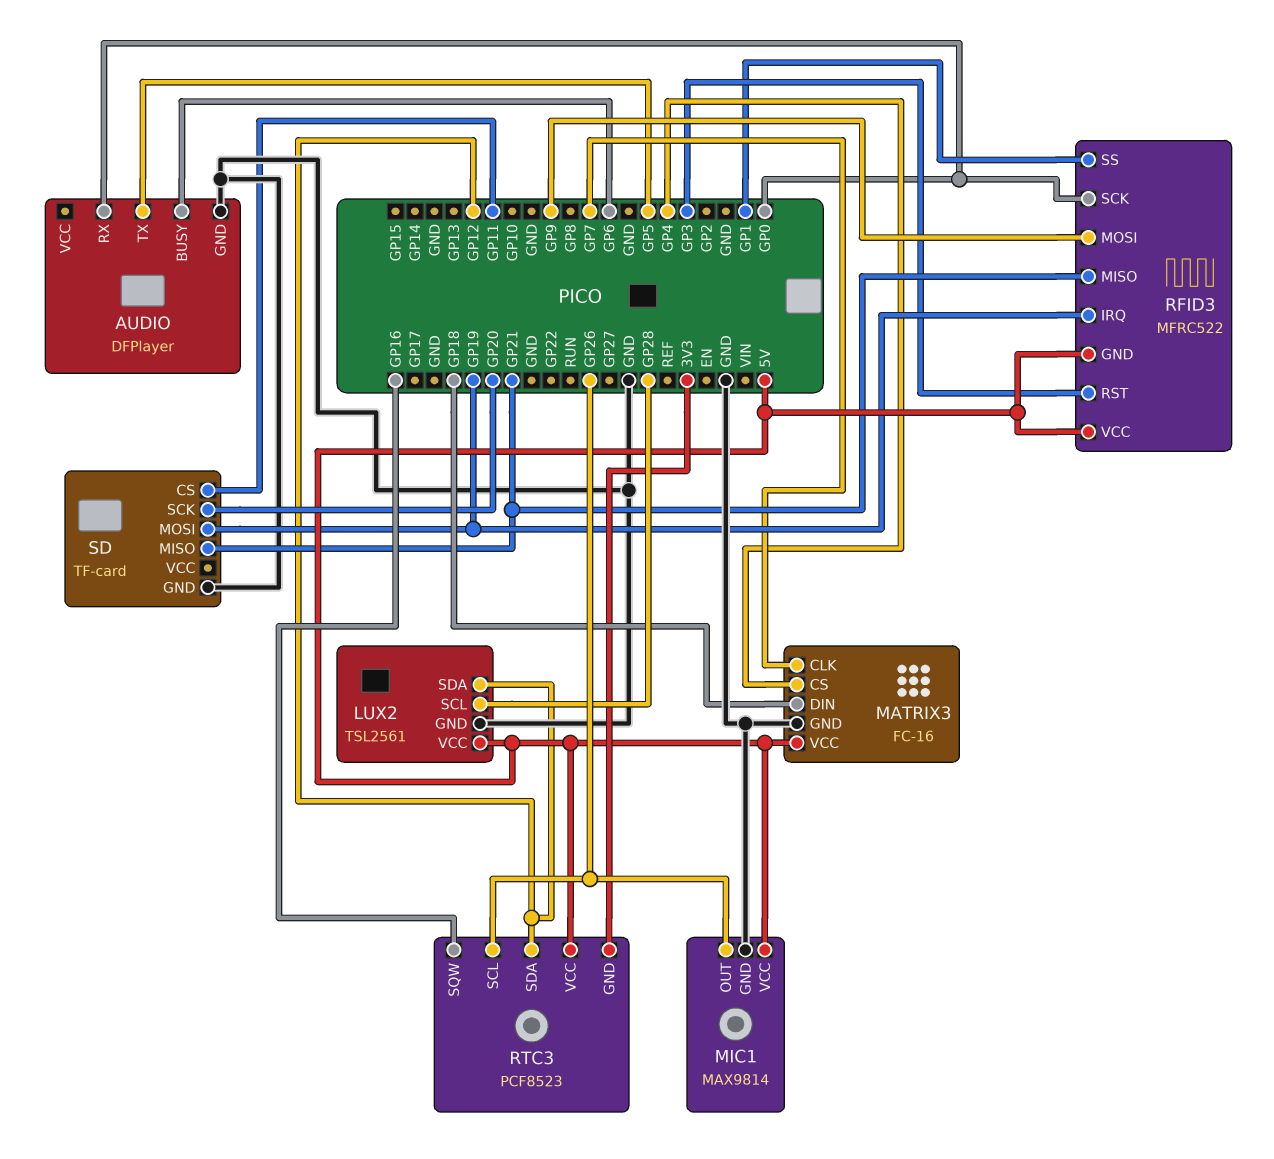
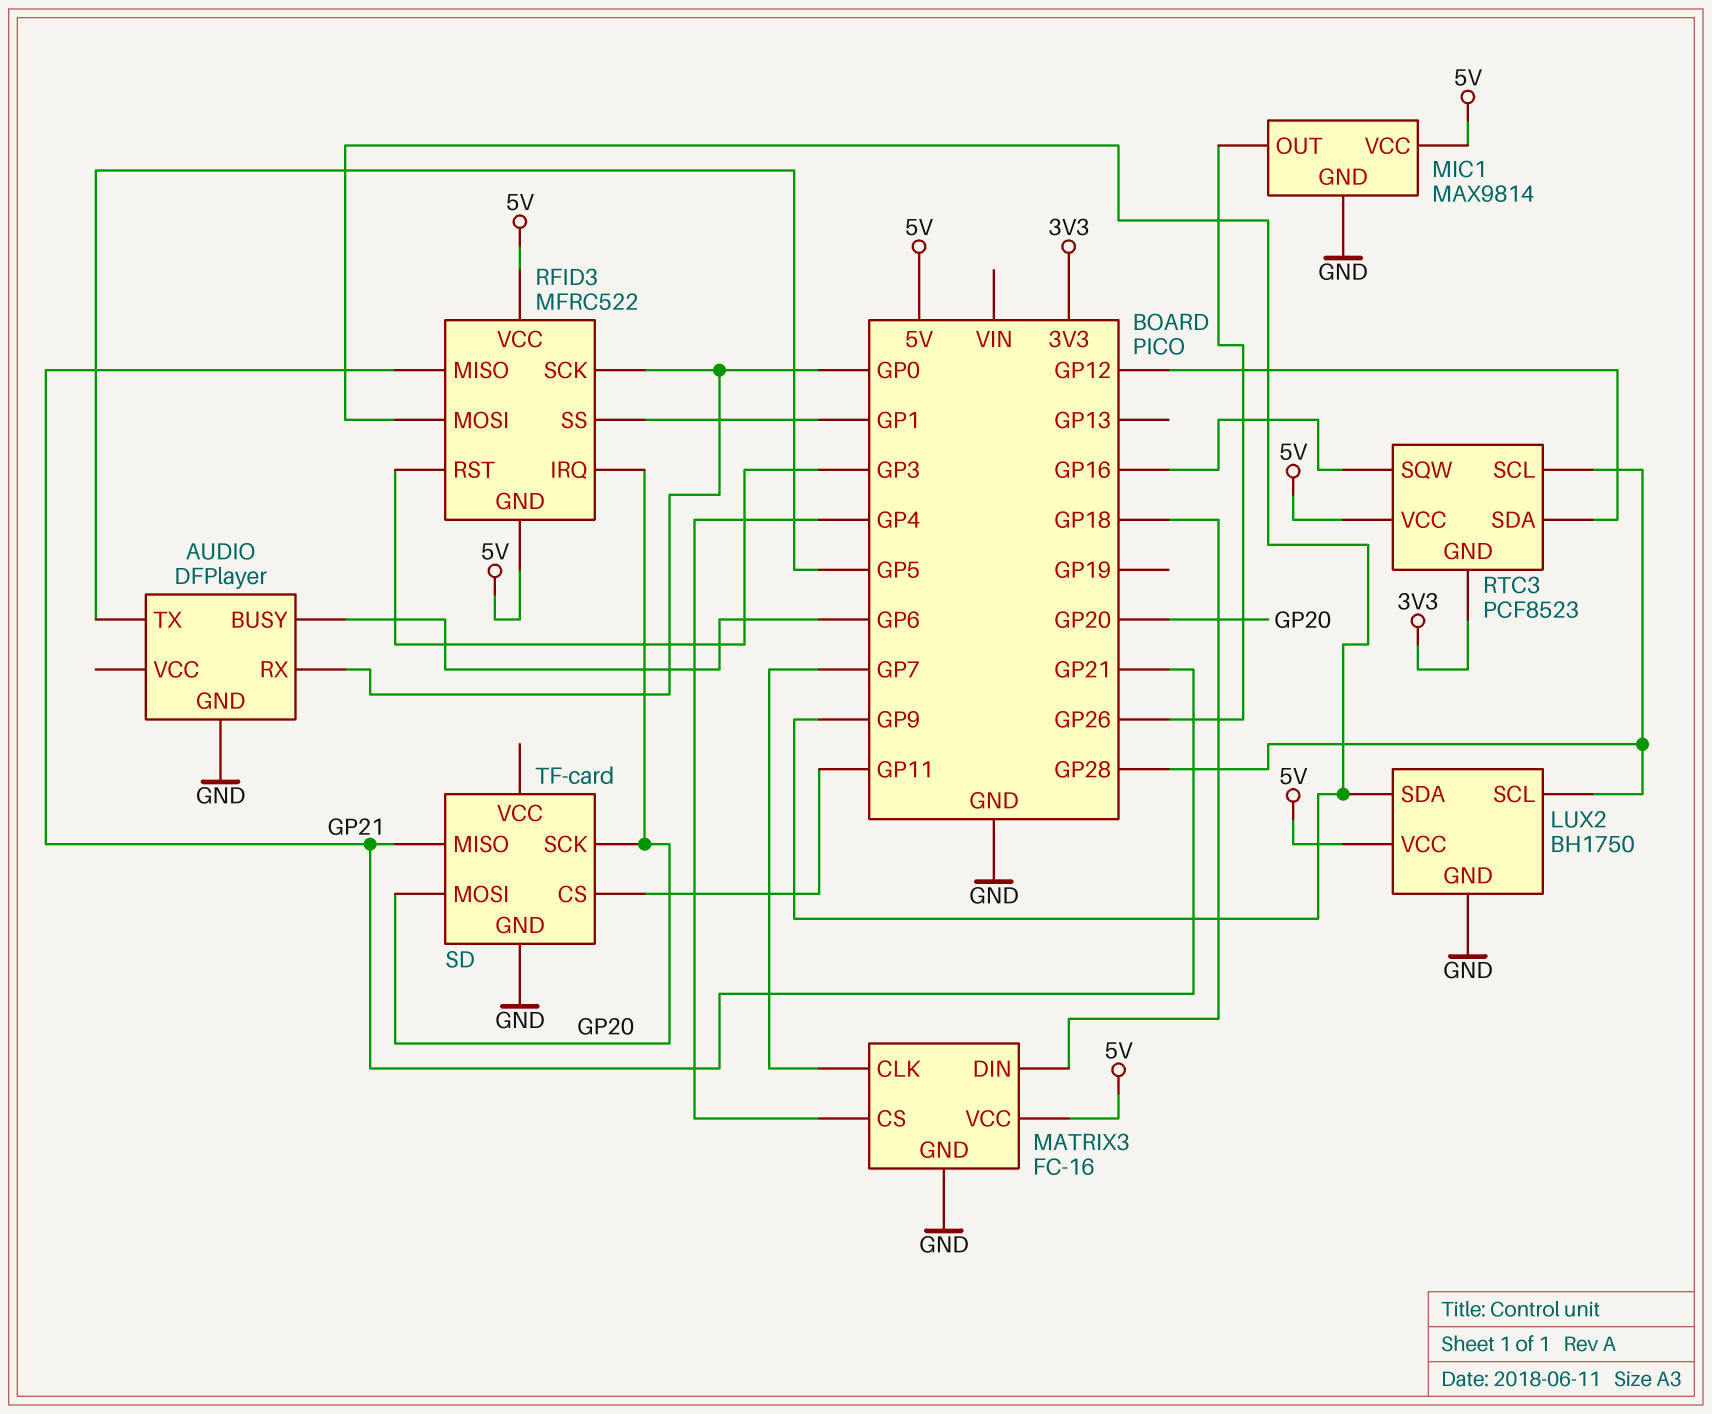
LUX2: TSL2561 -> BH1750
LUX2 pin SDA: GP12 -> GP9
RFID3 pin IRQ: GP19 -> GP20
RTC3 pin SCL: GP26 -> GP28
SD pin MOSI: GP19 -> GP20

